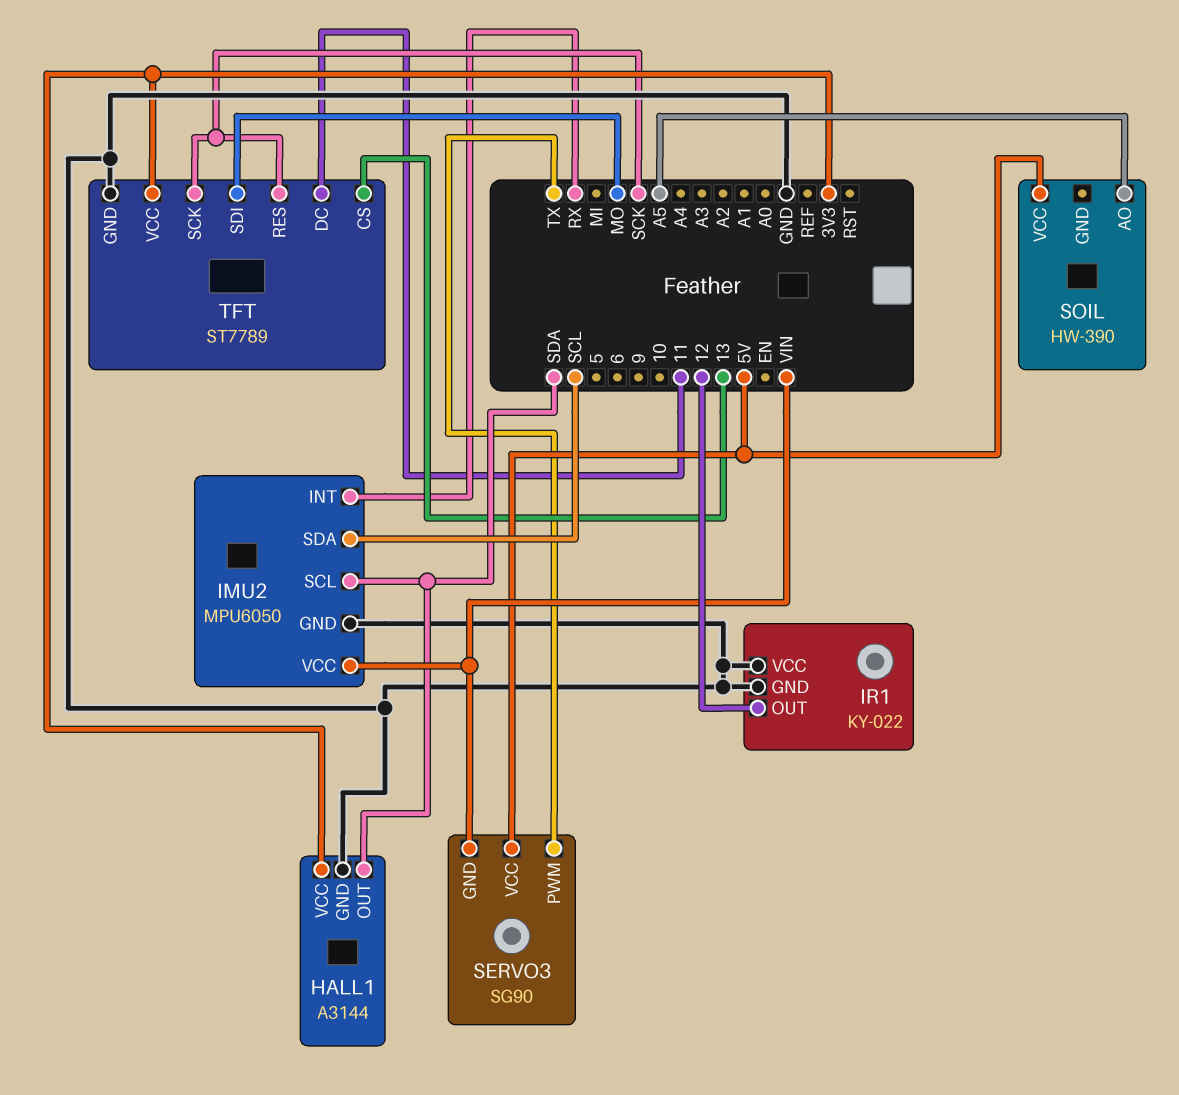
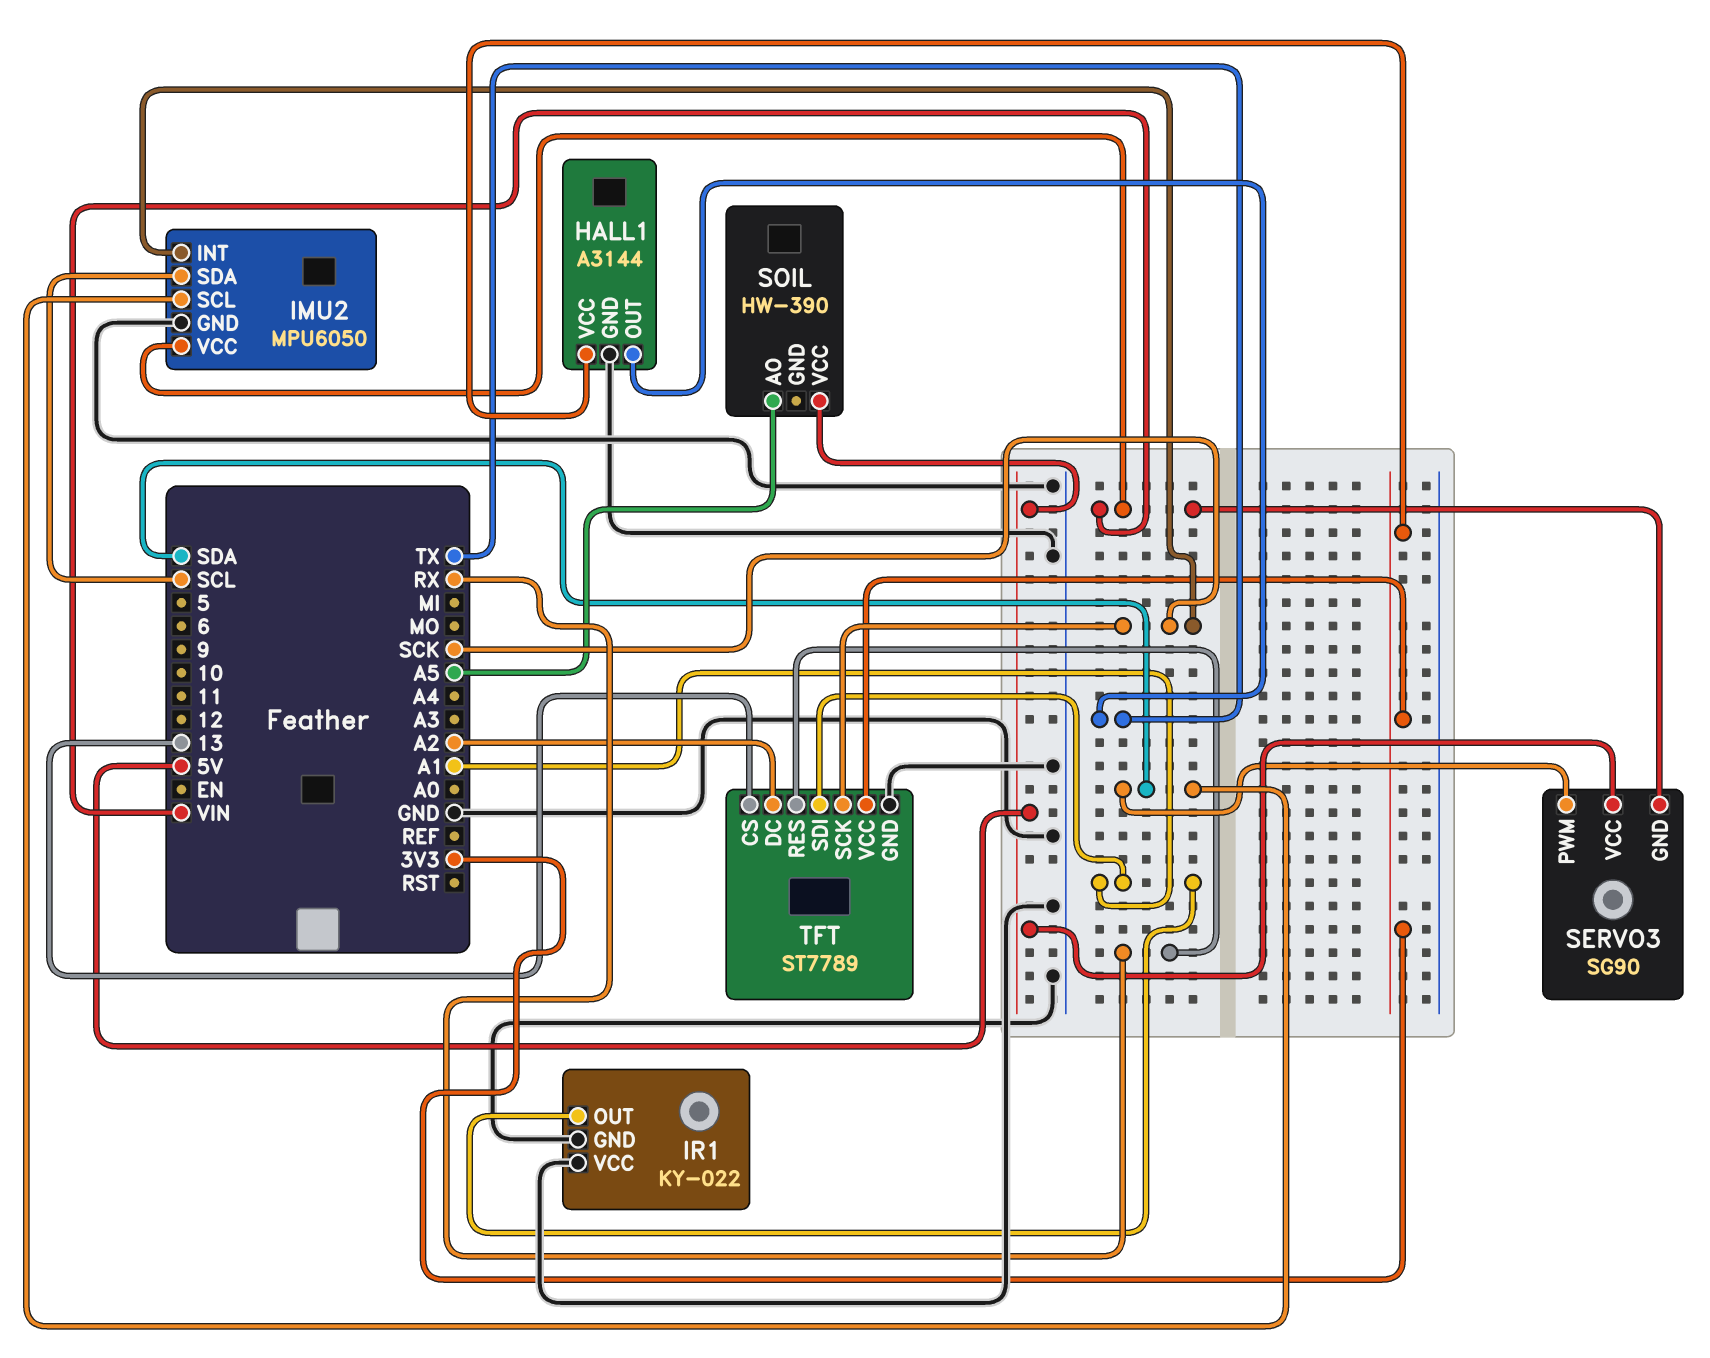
HALL1 pin OUT: SDA -> TX
IMU2 pin INT: RX -> SCK
IR1 pin OUT: 12 -> A1
SERVO3 pin PWM: TX -> SDA
TFT pin DC: 11 -> A2
TFT pin RES: SCK -> RX
TFT pin SDI: MO -> A1

